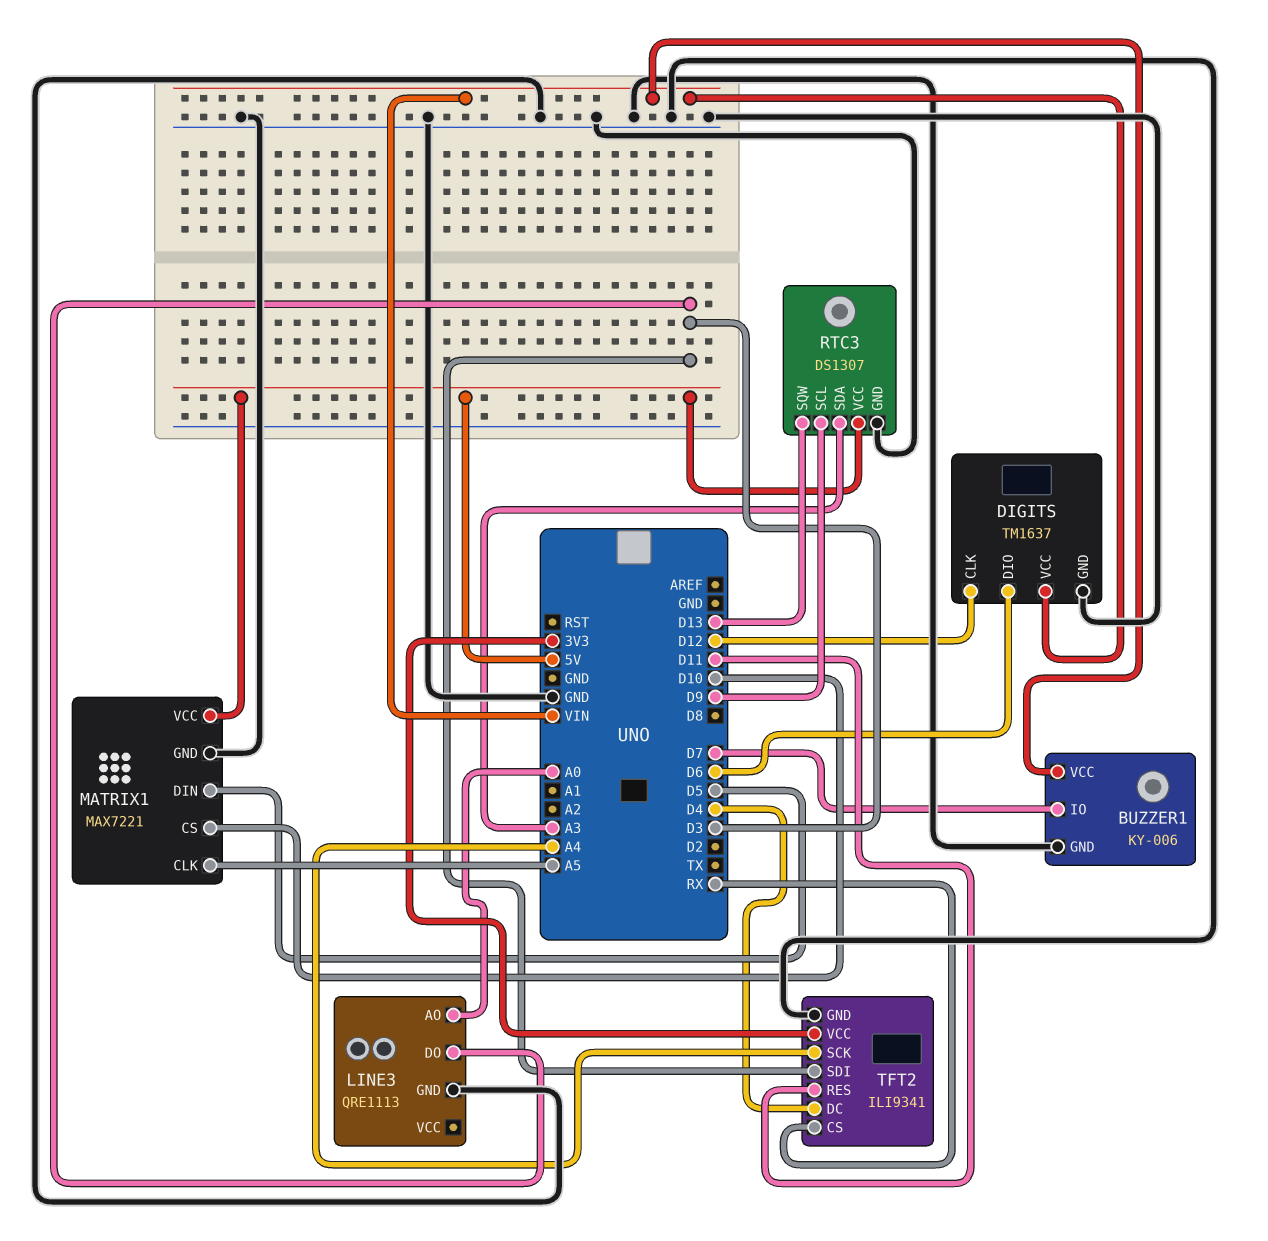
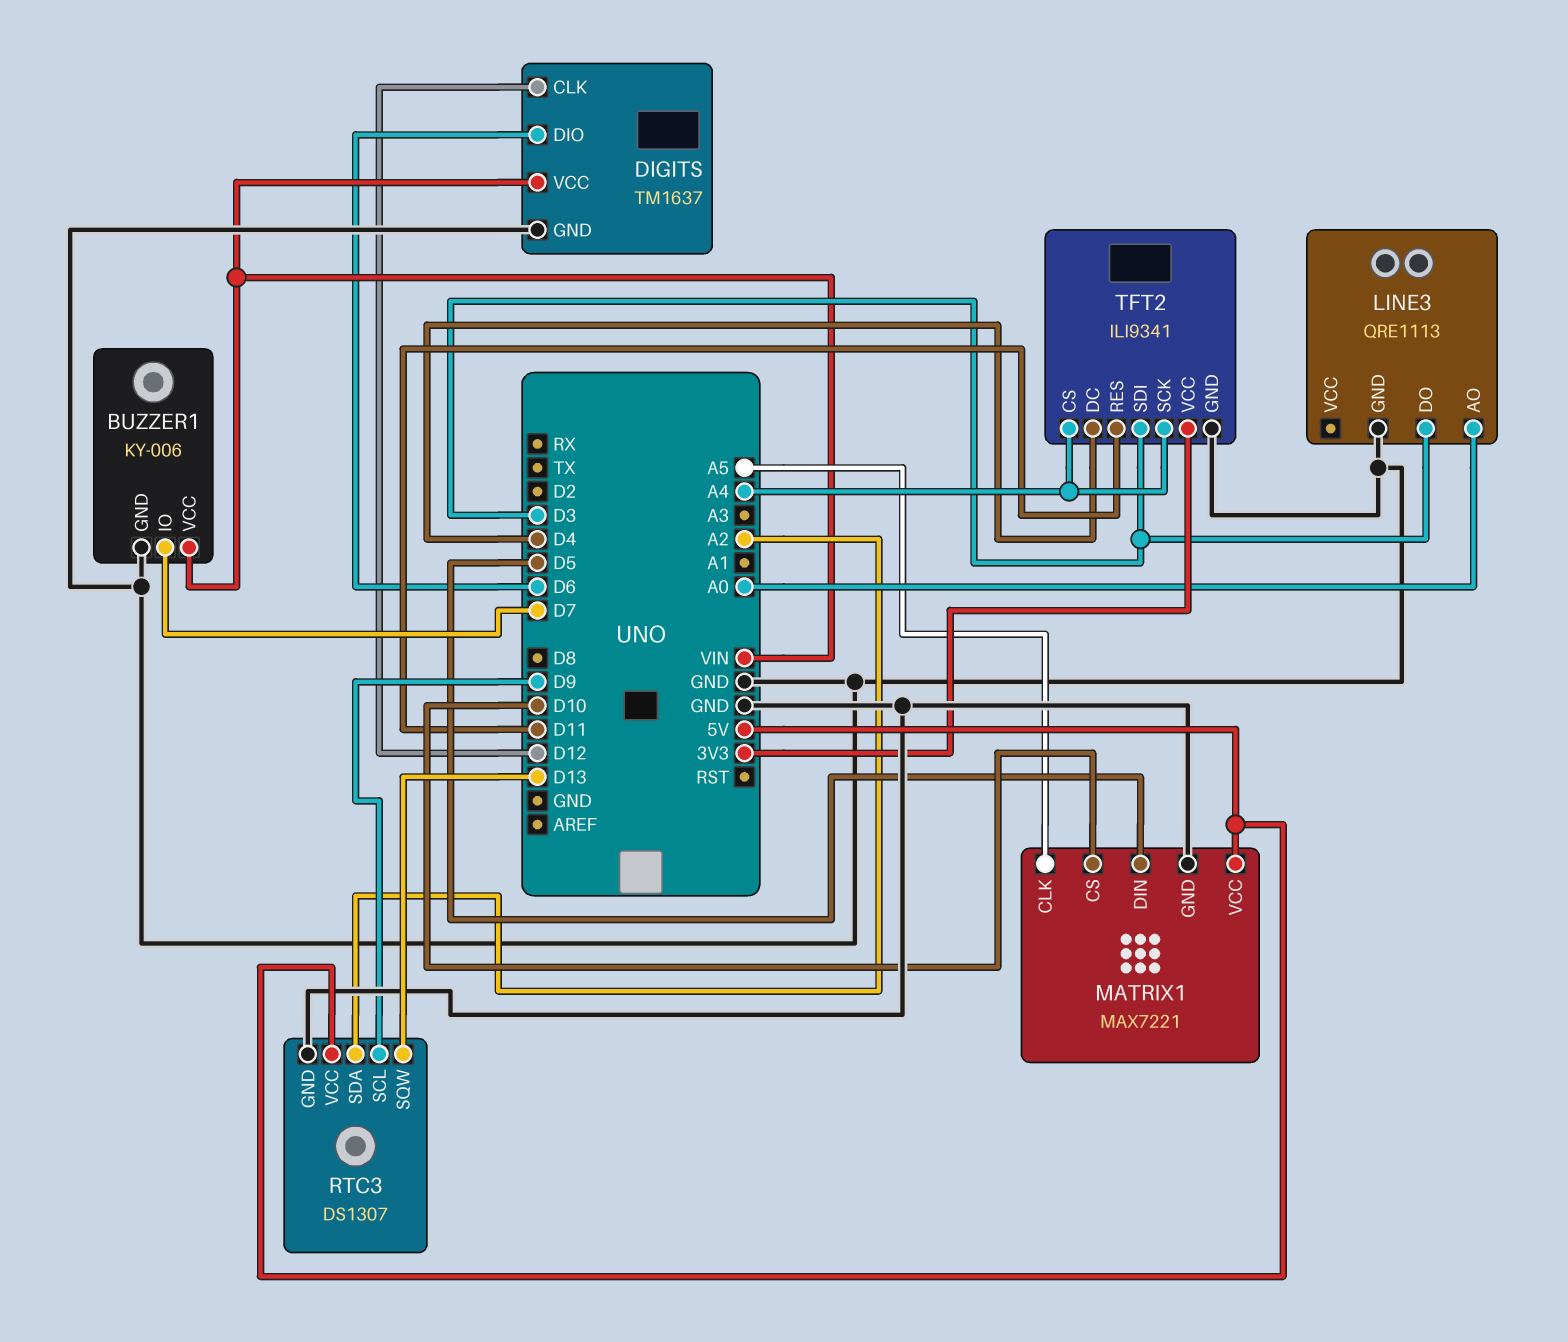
RTC3 pin SDA: A3 -> A2
TFT2 pin CS: RX -> A4

